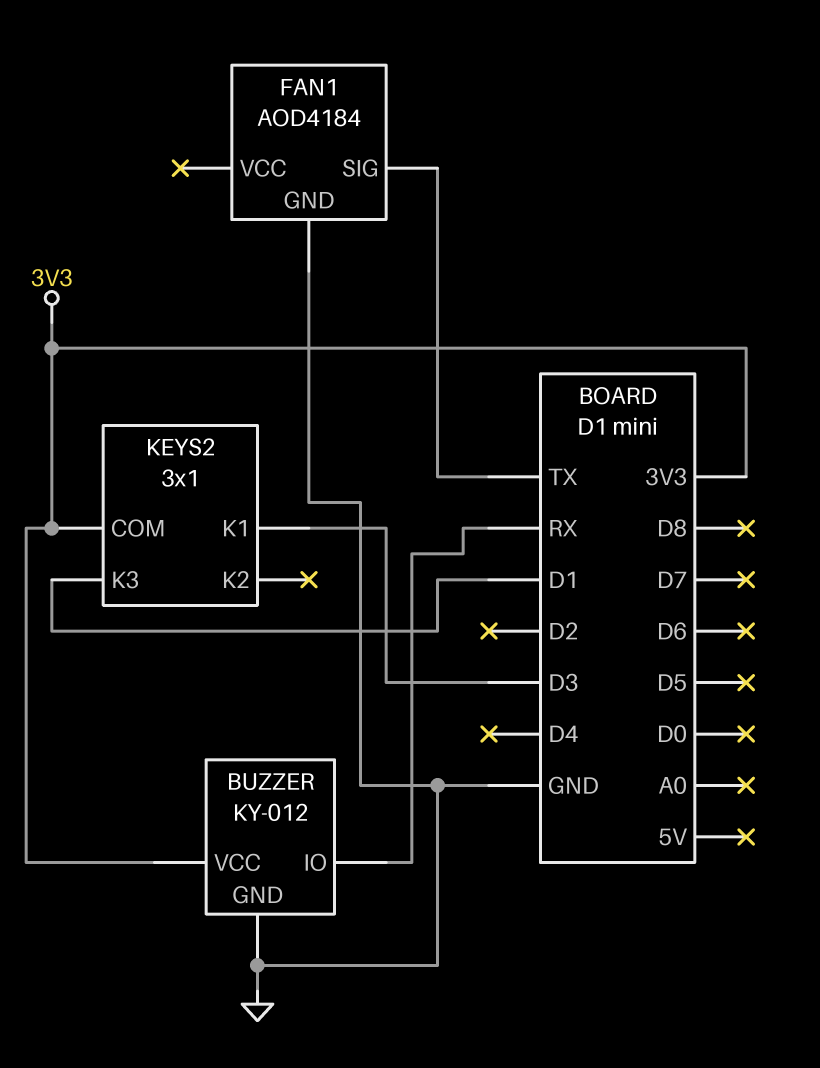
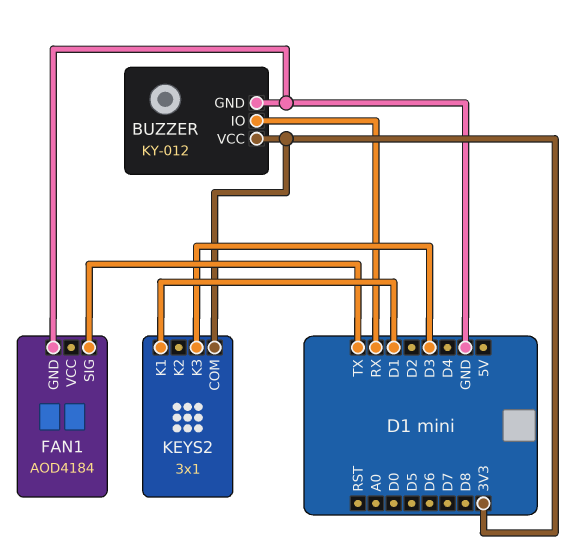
KEYS2 pin K1: D3 -> D1
KEYS2 pin K3: D1 -> D3

